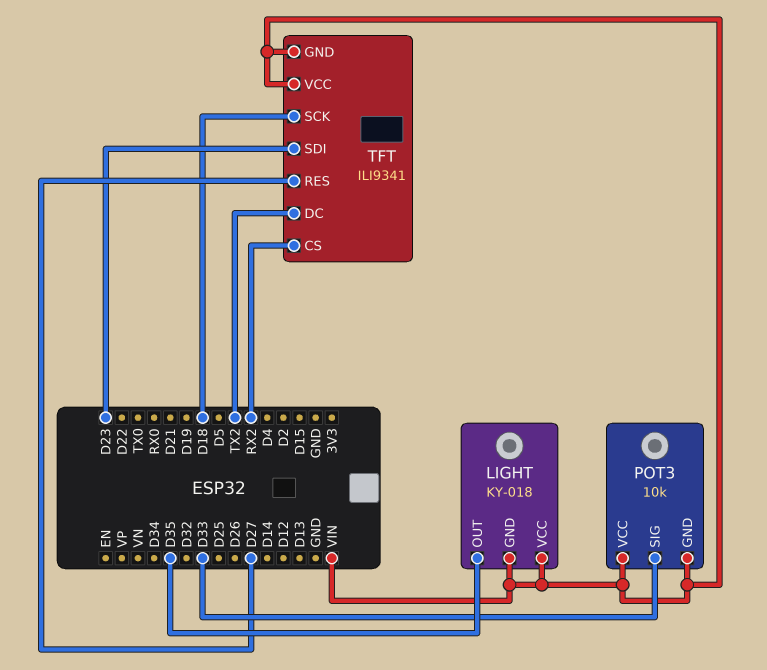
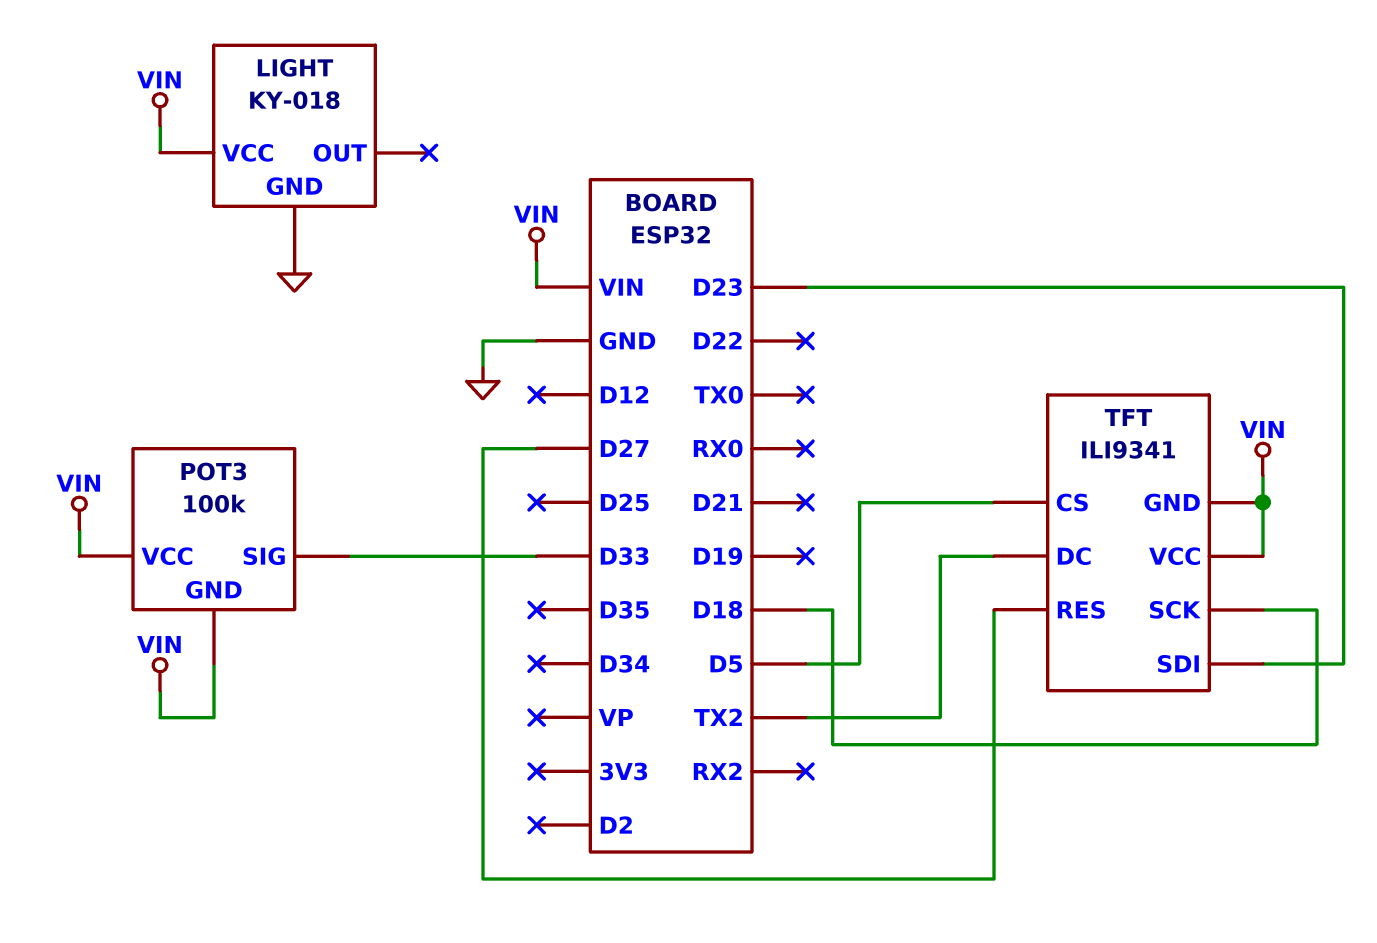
LIGHT pin GND: VIN -> GND
LIGHT pin OUT: D35 -> none
POT3: 10k -> 100k
TFT pin CS: RX2 -> D5

